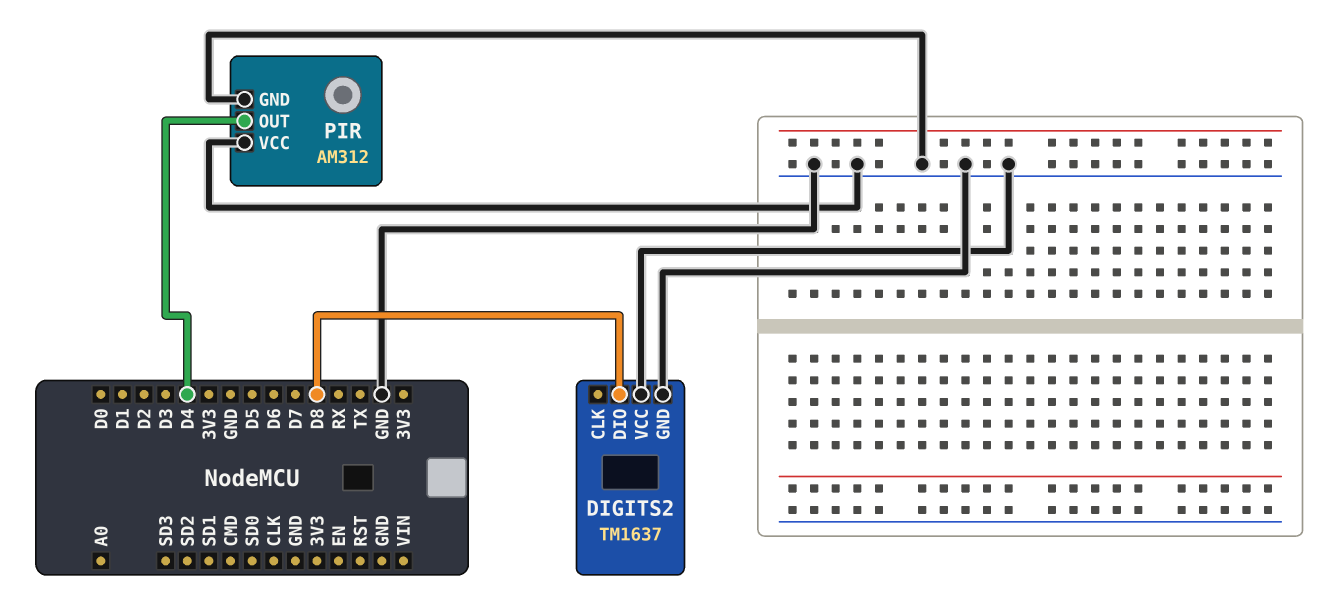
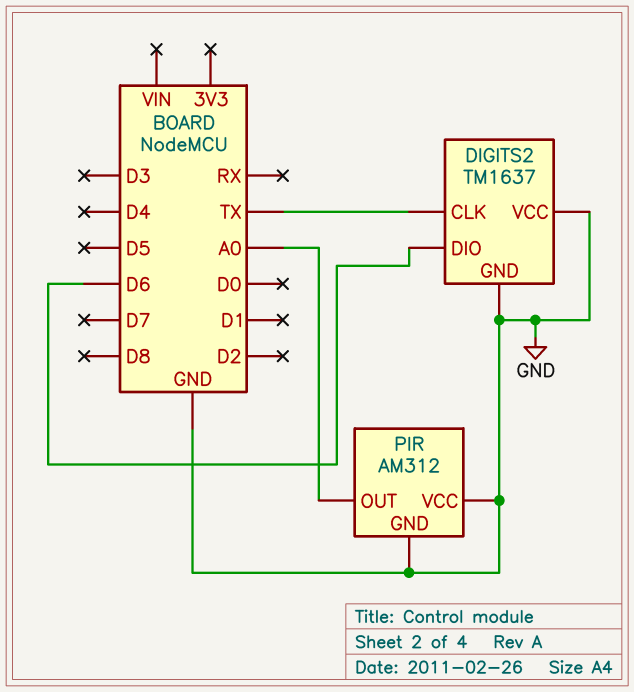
DIGITS2 pin CLK: none -> TX
DIGITS2 pin DIO: D8 -> D6
PIR pin OUT: D4 -> A0

